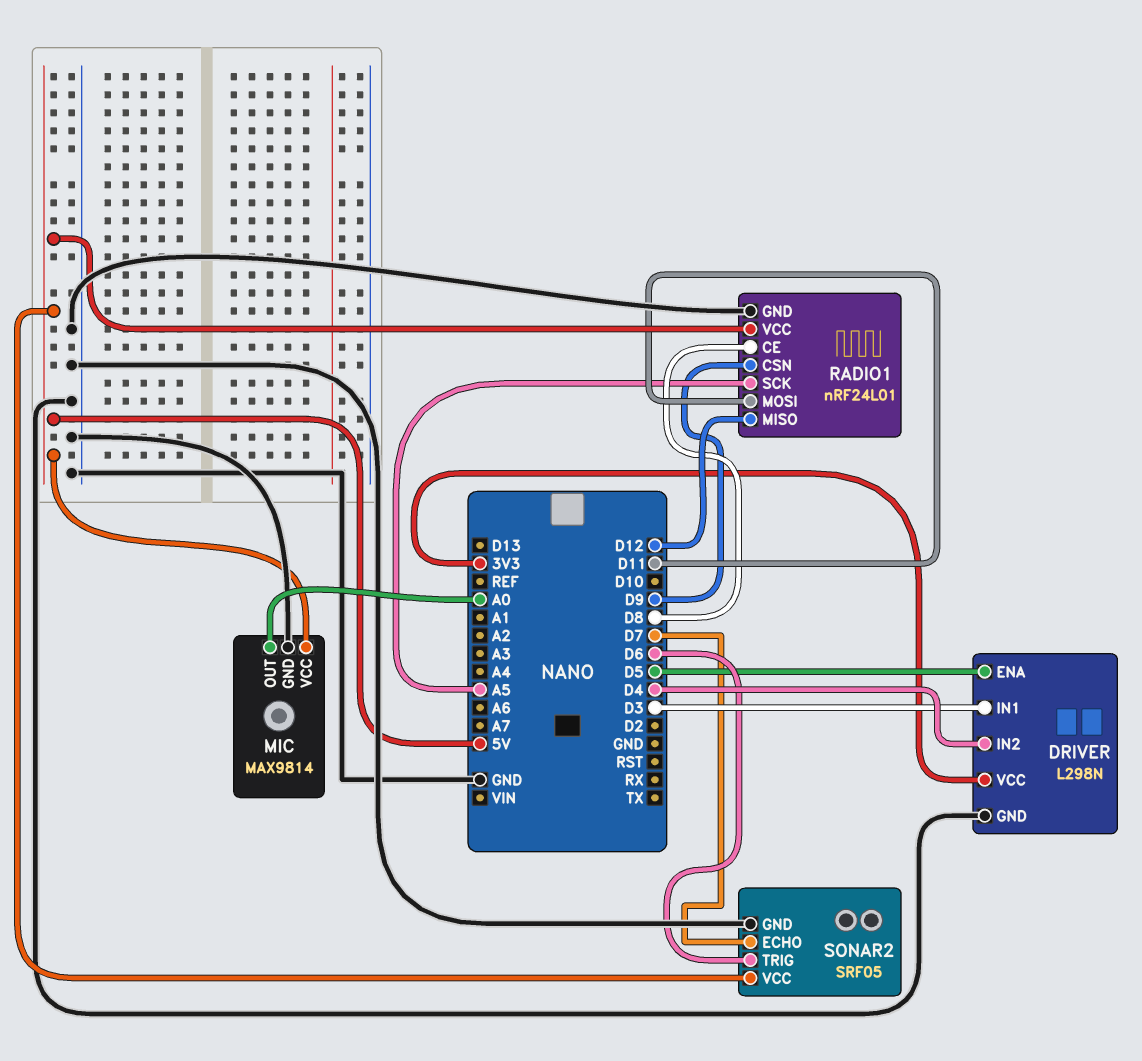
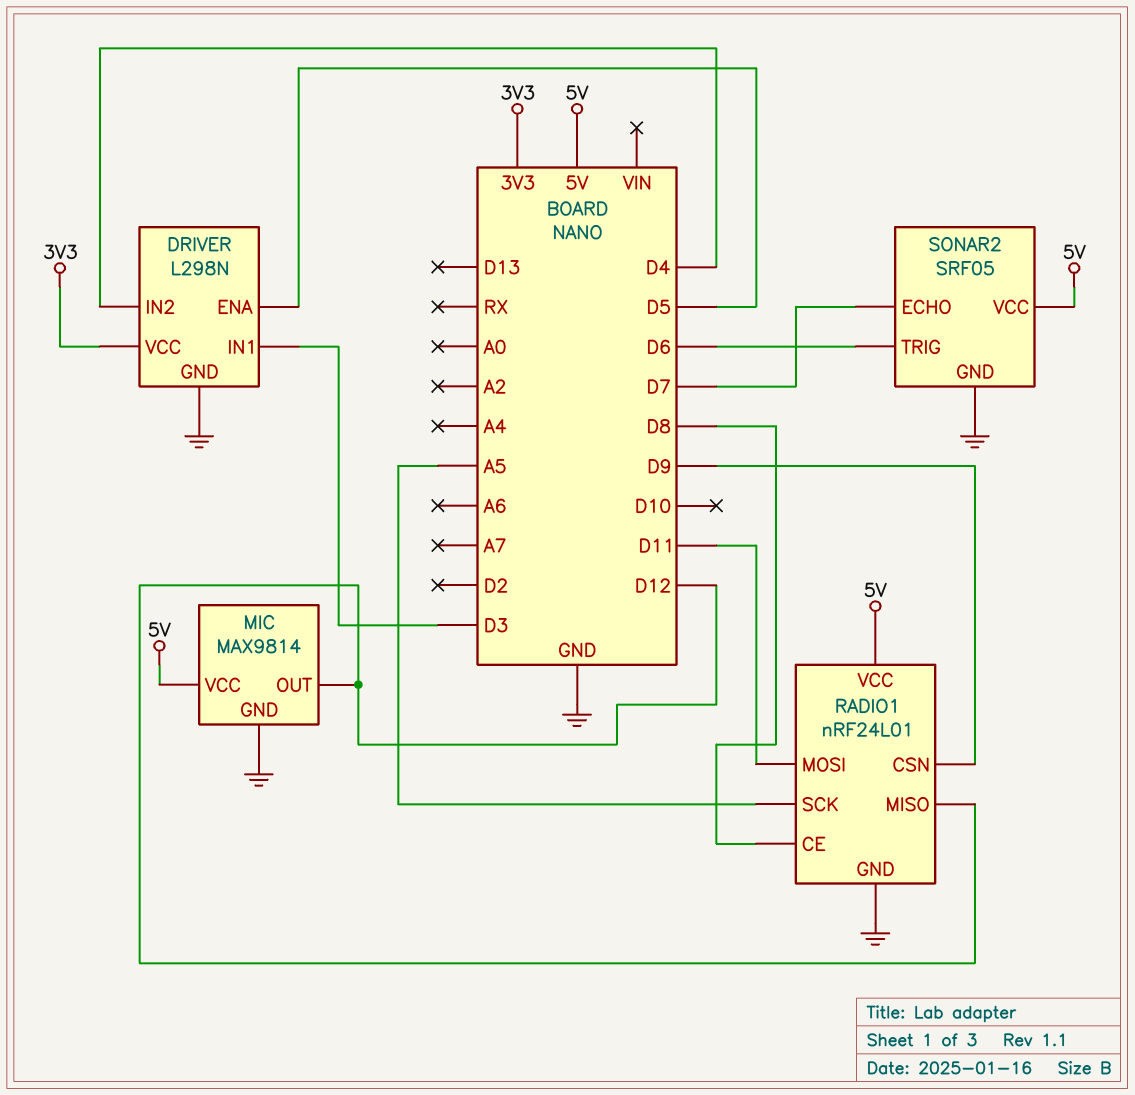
MIC pin OUT: A0 -> D12

